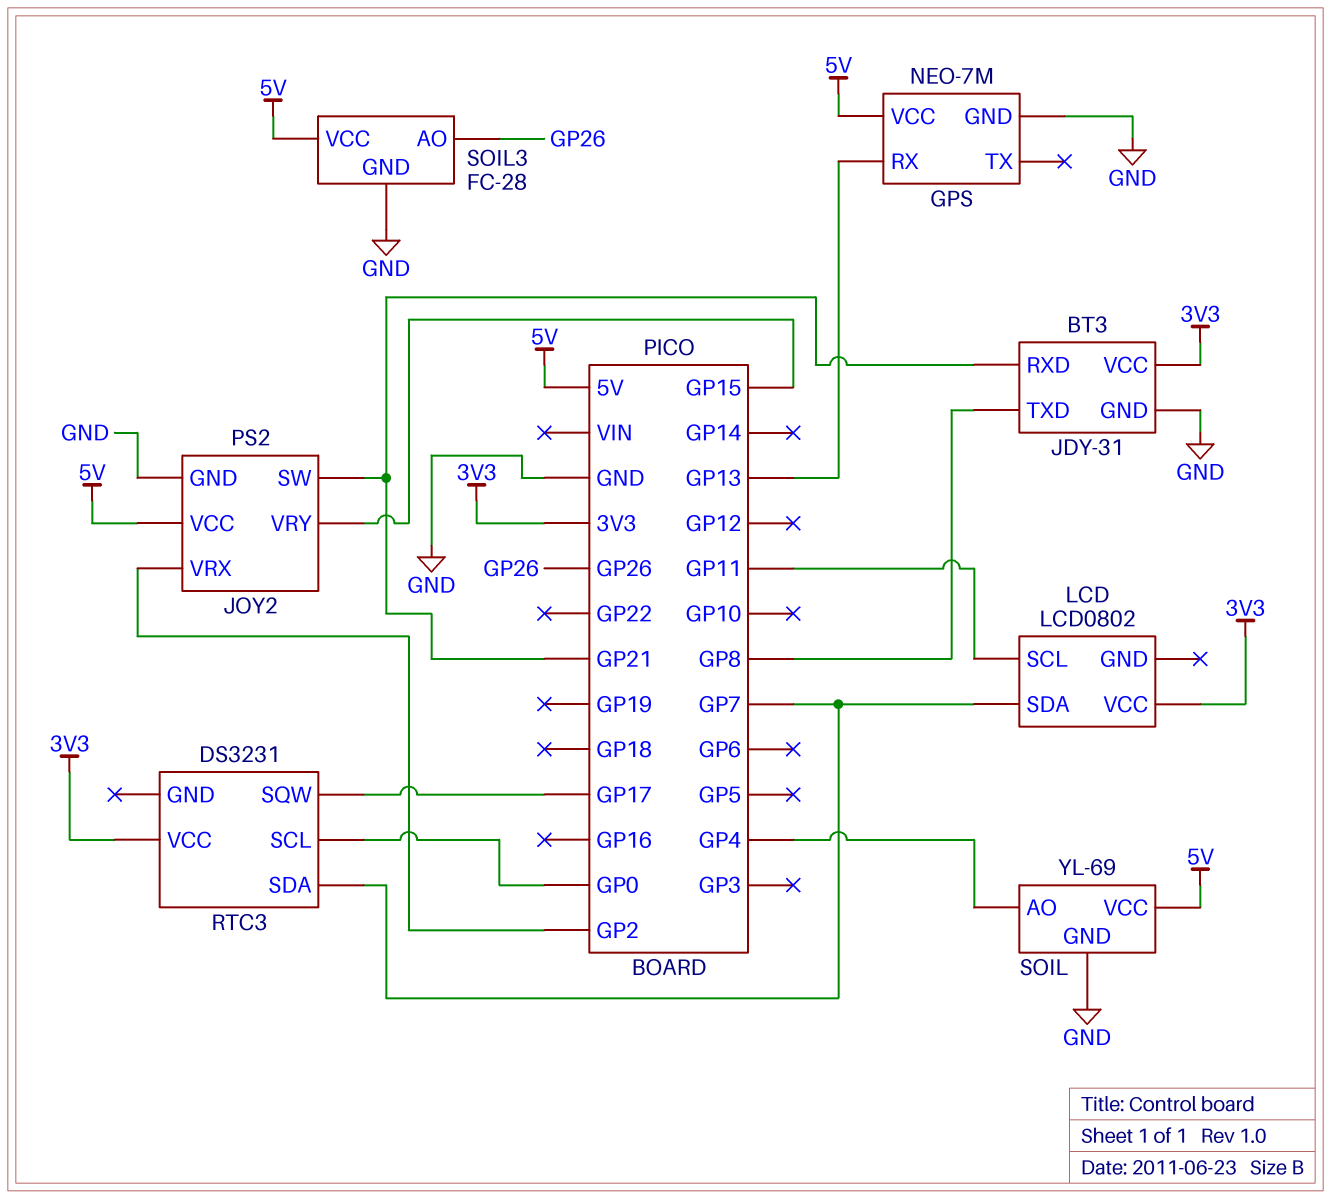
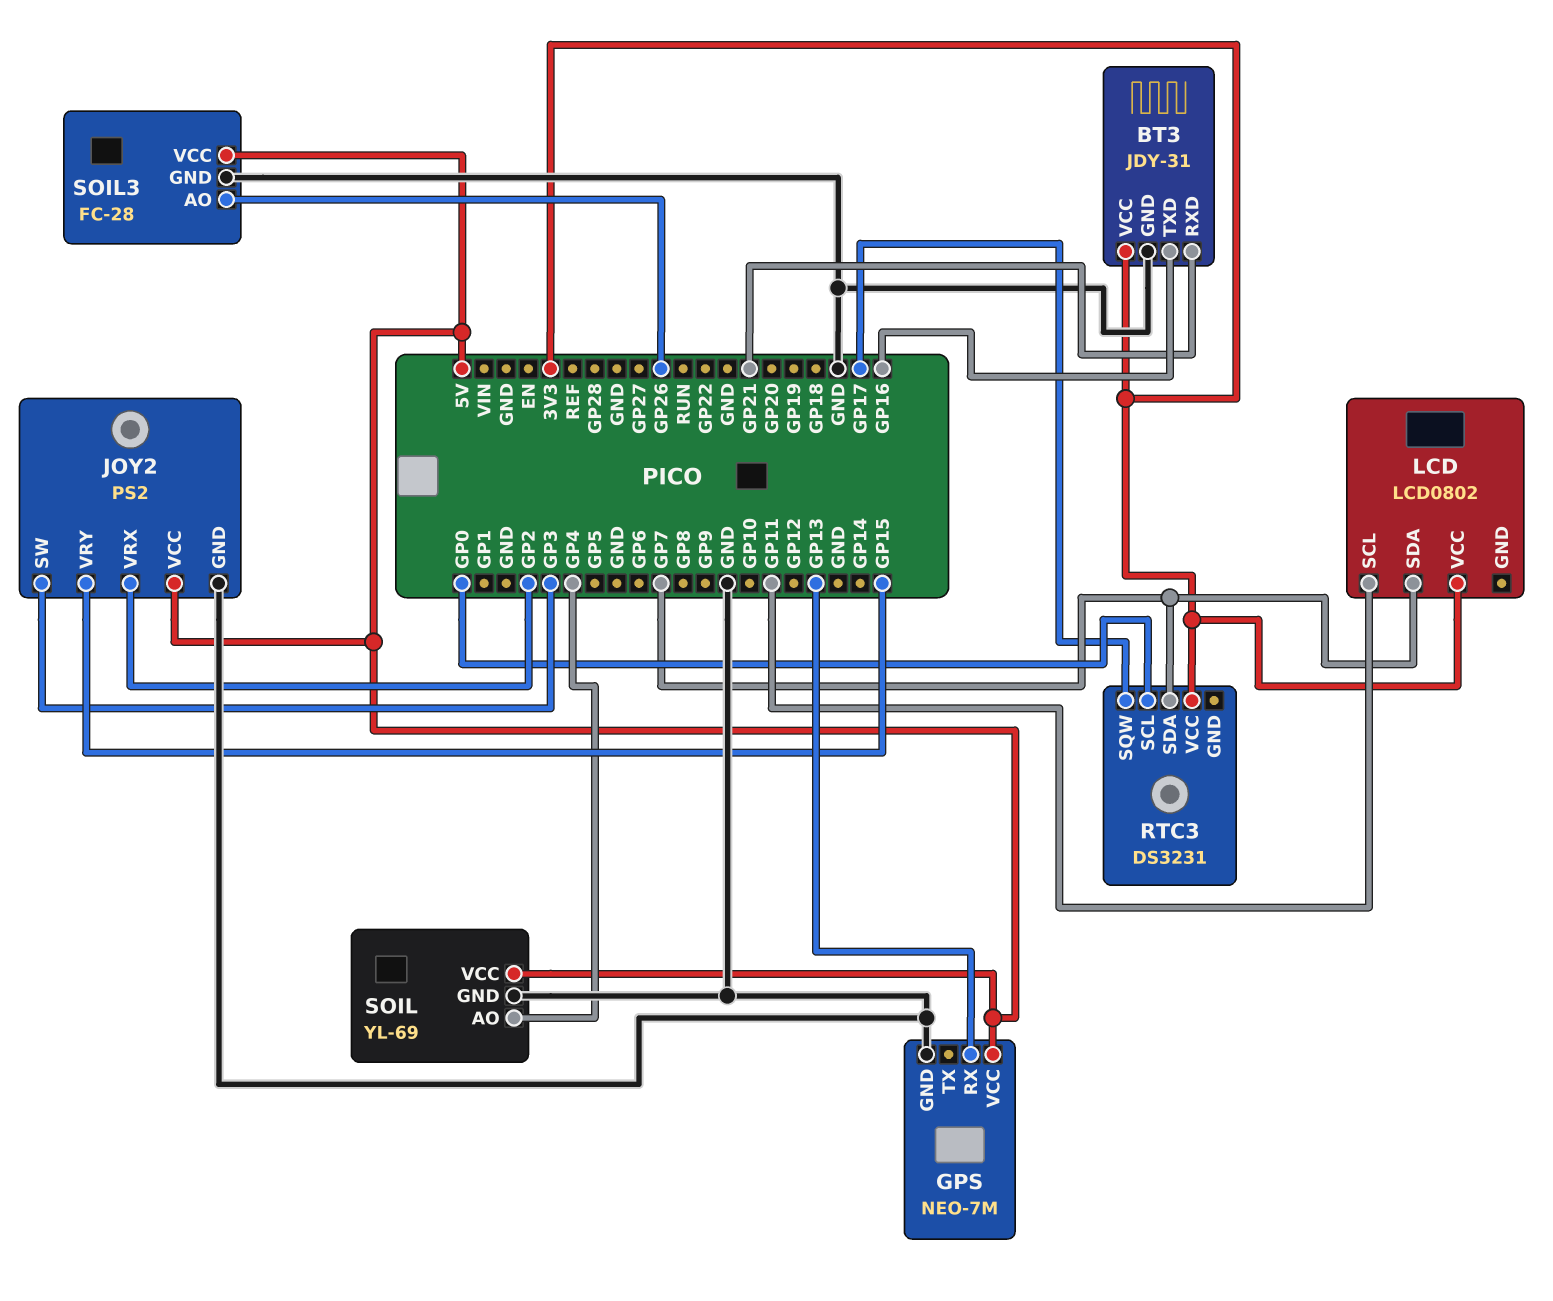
BT3 pin TXD: GP8 -> GP16
JOY2 pin SW: GP21 -> GP3

